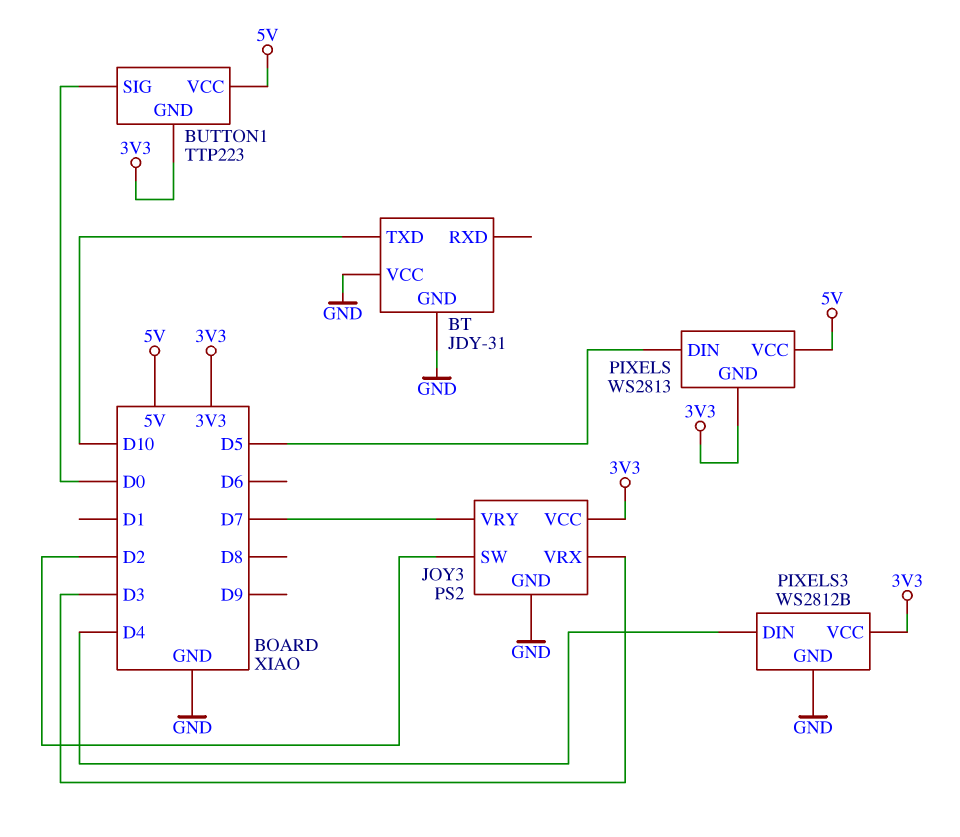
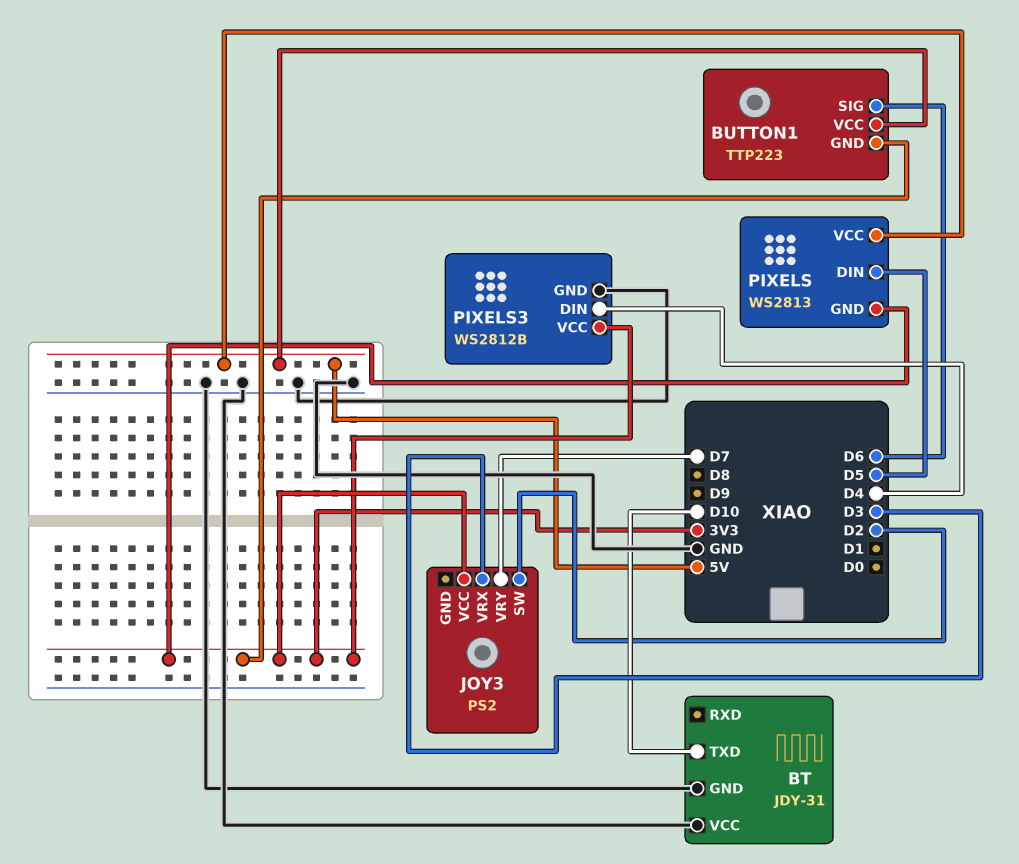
BUTTON1 pin SIG: D0 -> D6
JOY3 pin GND: GND -> none

